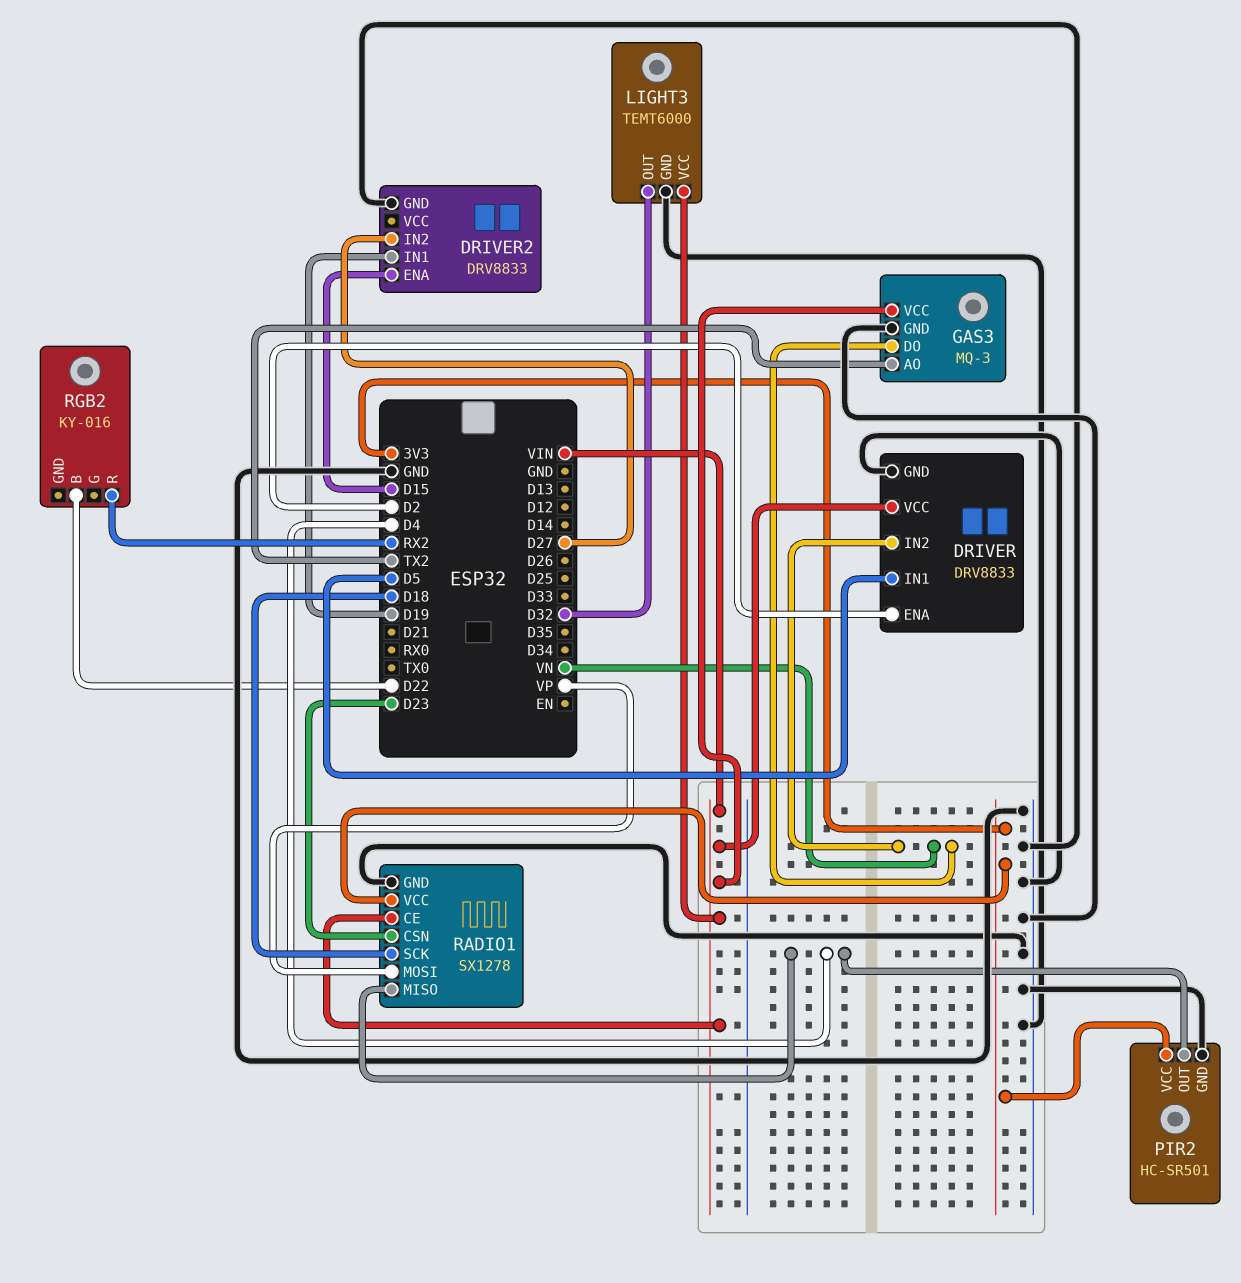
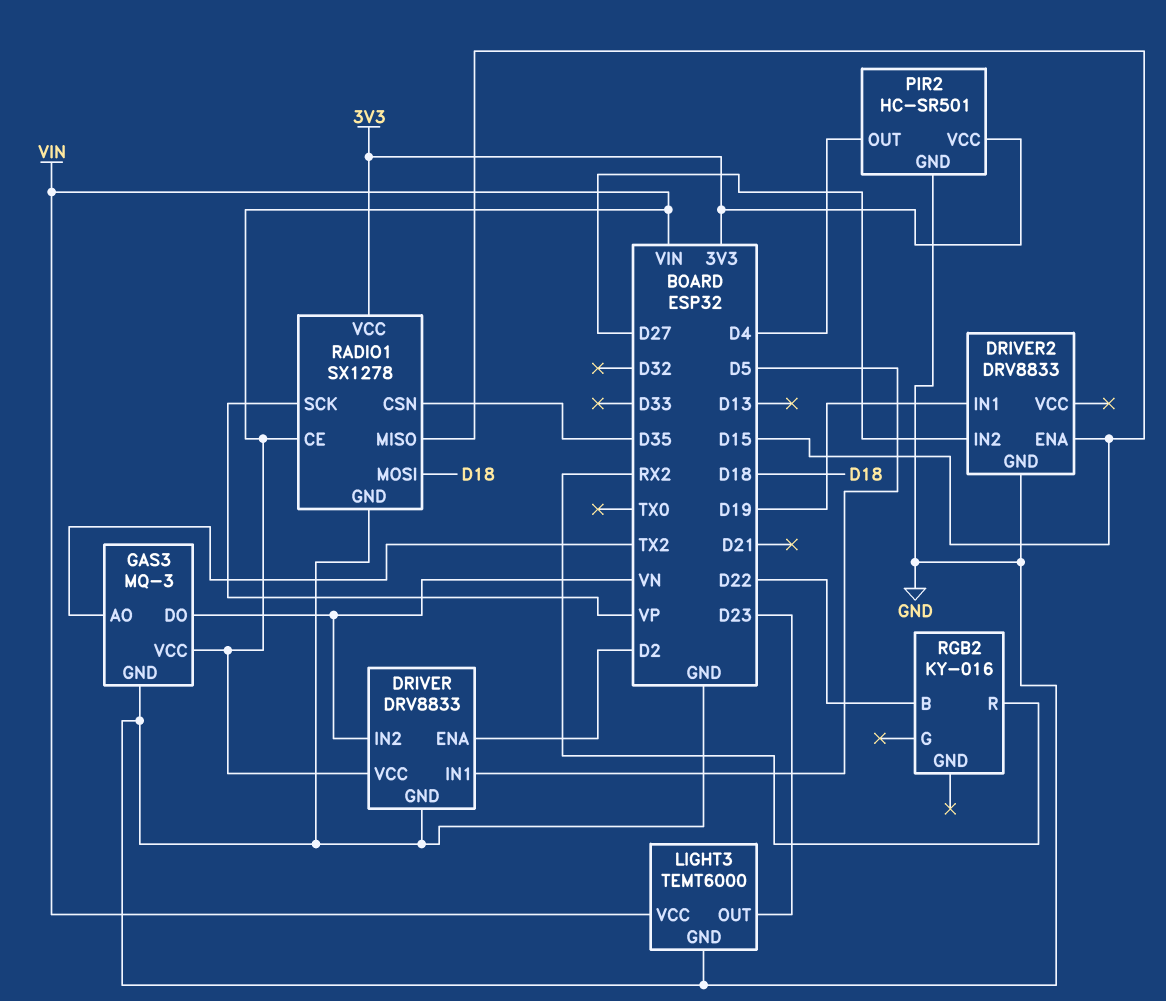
LIGHT3 pin OUT: D32 -> D23
RADIO1 pin CSN: D23 -> D35
RADIO1 pin MISO: D4 -> D15
RADIO1 pin MOSI: VP -> D18
RADIO1 pin SCK: D18 -> VP

